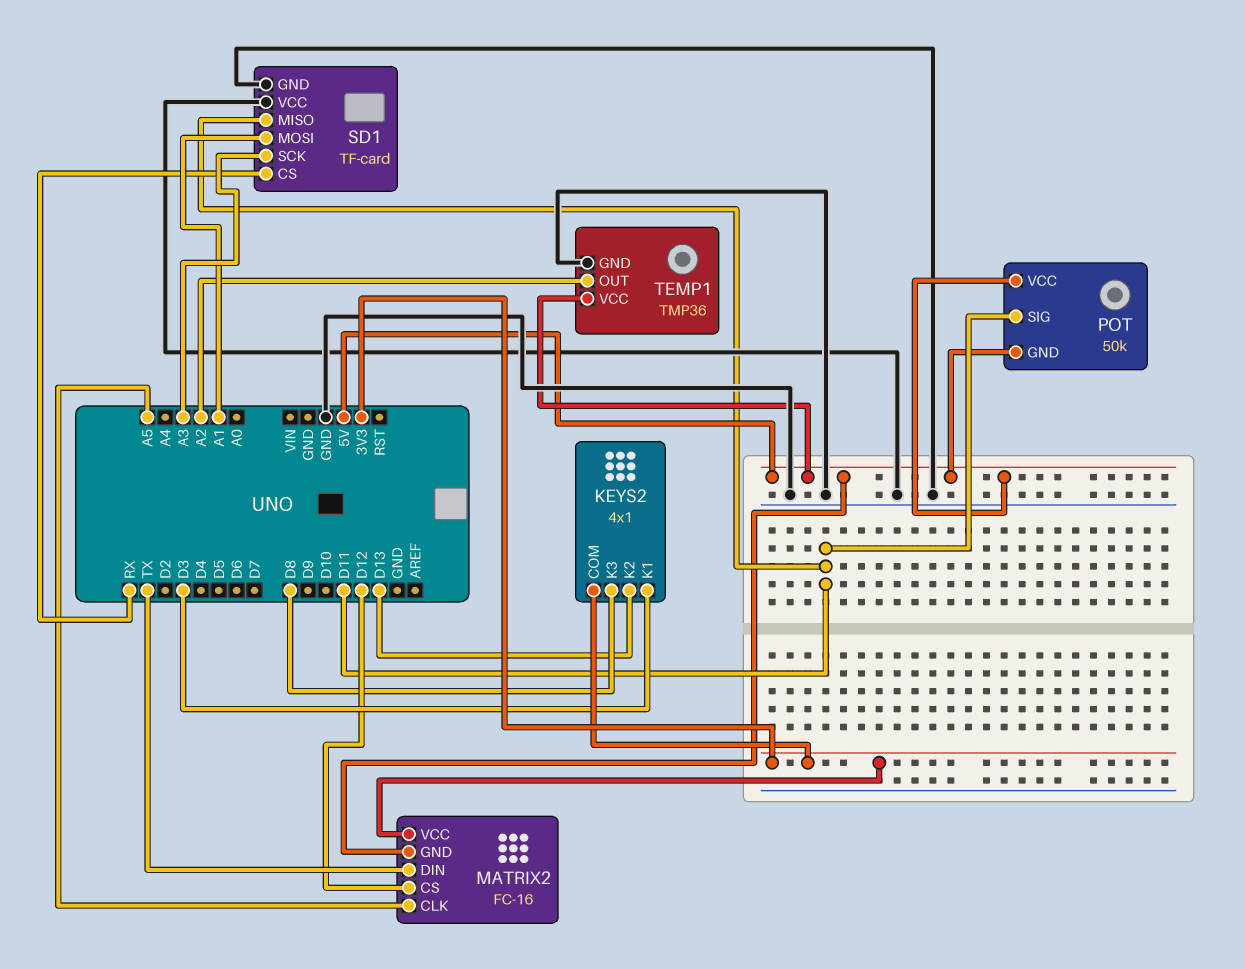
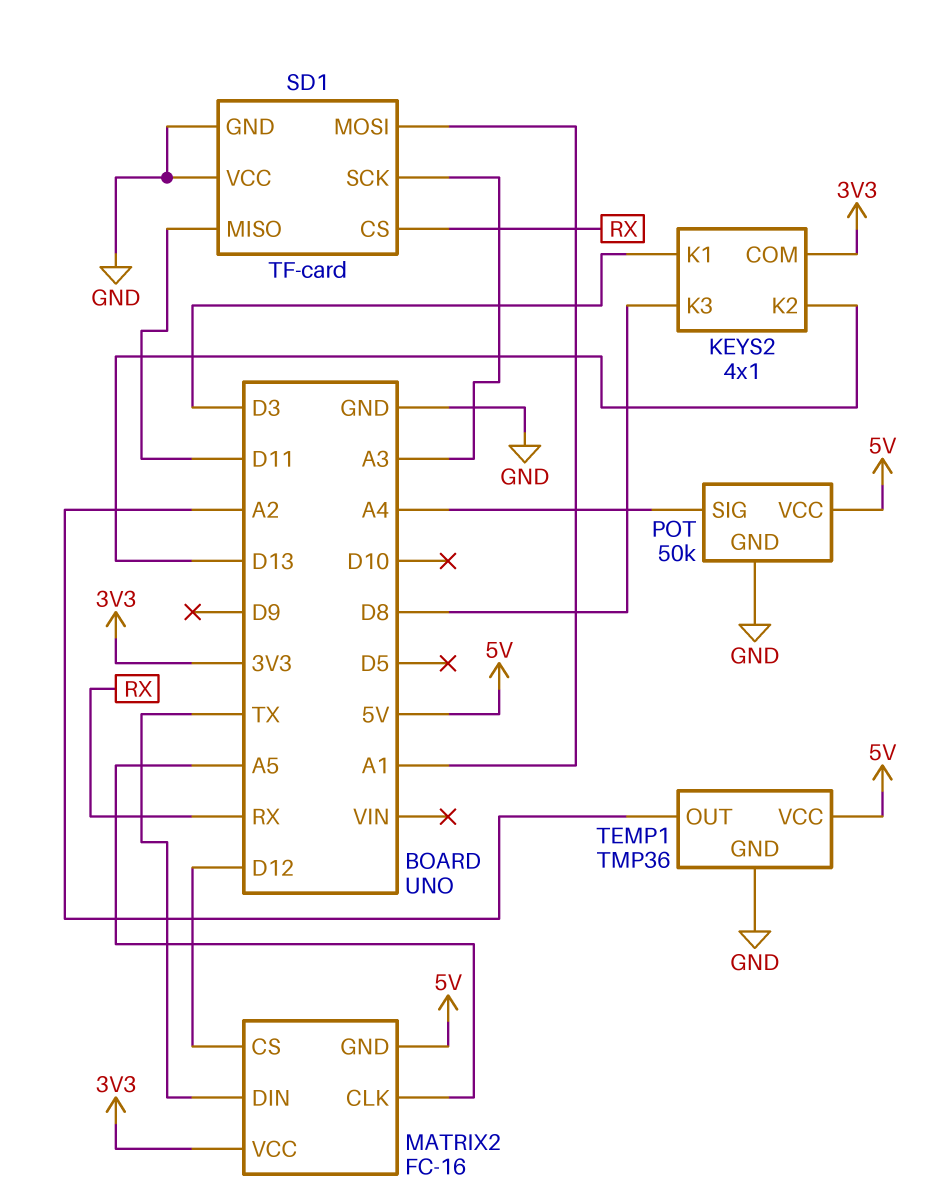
POT pin GND: 5V -> GND
POT pin SIG: D11 -> A4

